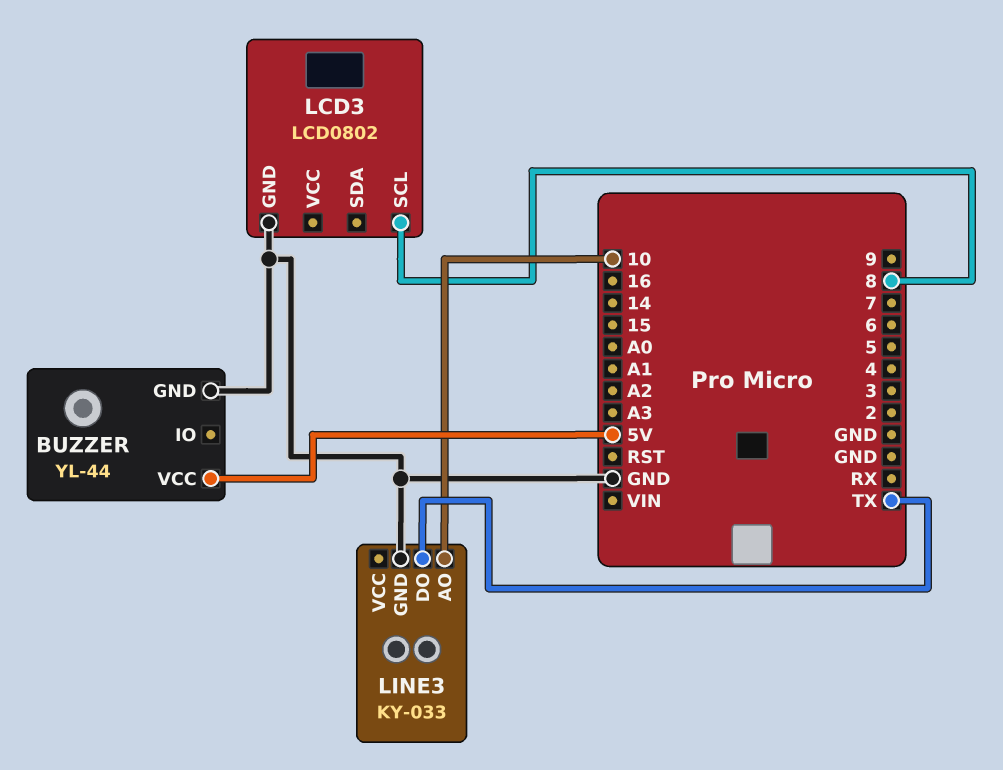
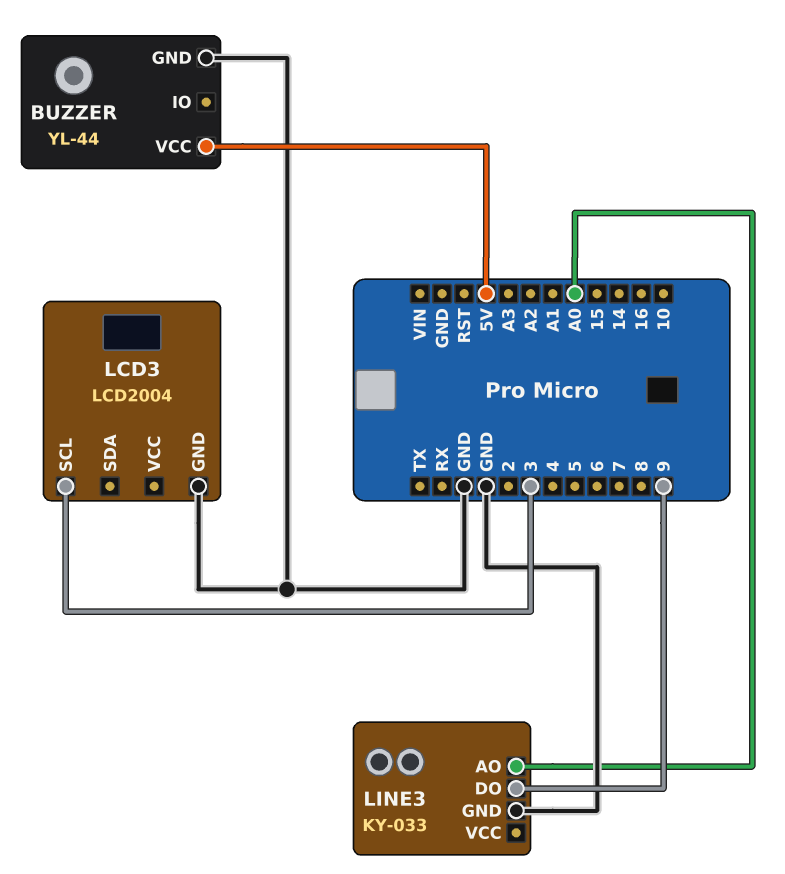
LCD3: LCD0802 -> LCD2004
LCD3 pin SCL: 8 -> 3
LINE3 pin AO: 10 -> A0
LINE3 pin DO: TX -> 9

